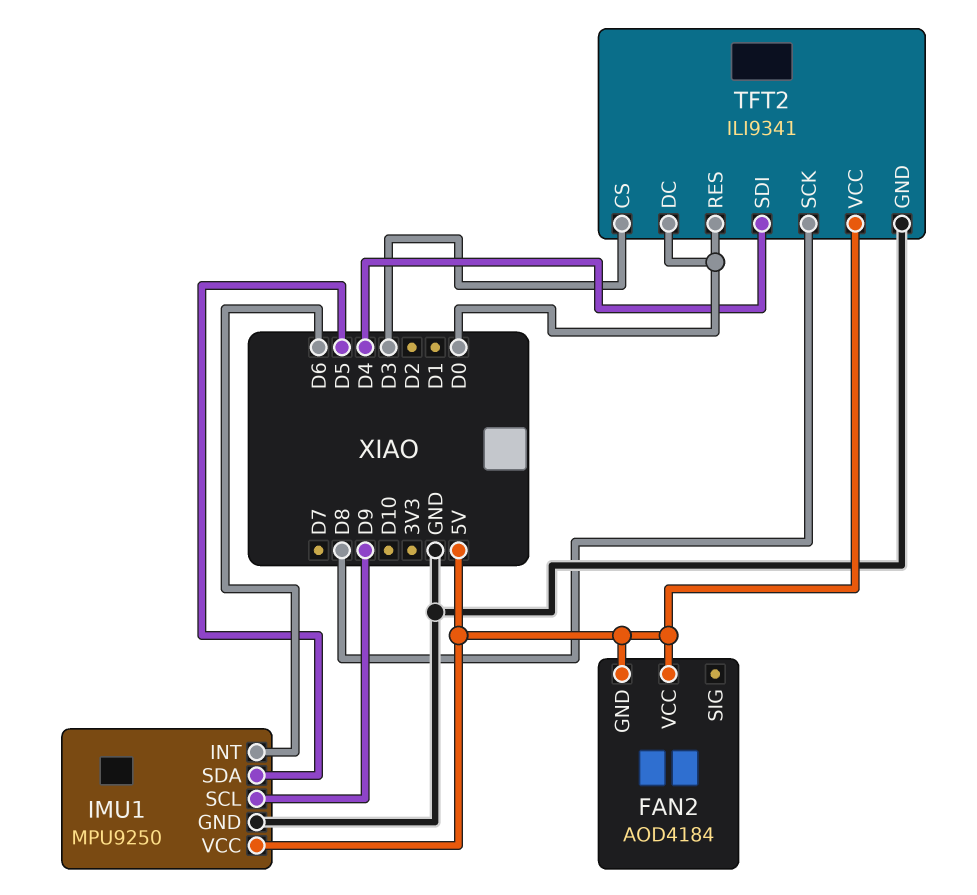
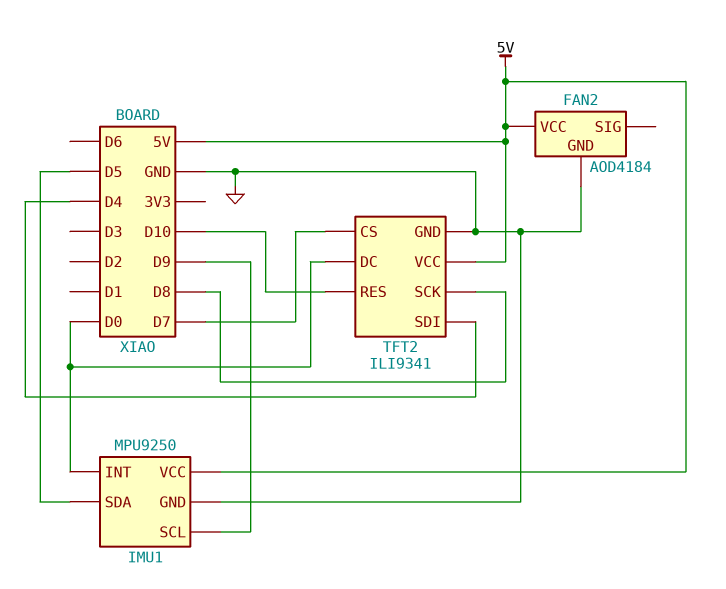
FAN2 pin GND: 5V -> GND
IMU1 pin INT: D6 -> D0
TFT2 pin CS: D3 -> D7
TFT2 pin RES: D0 -> D10

